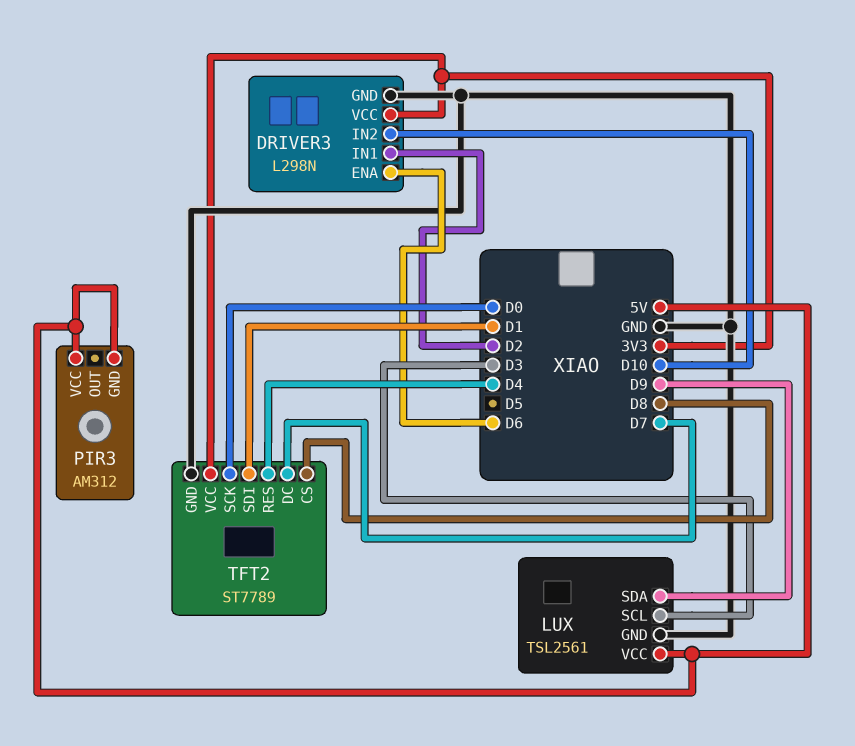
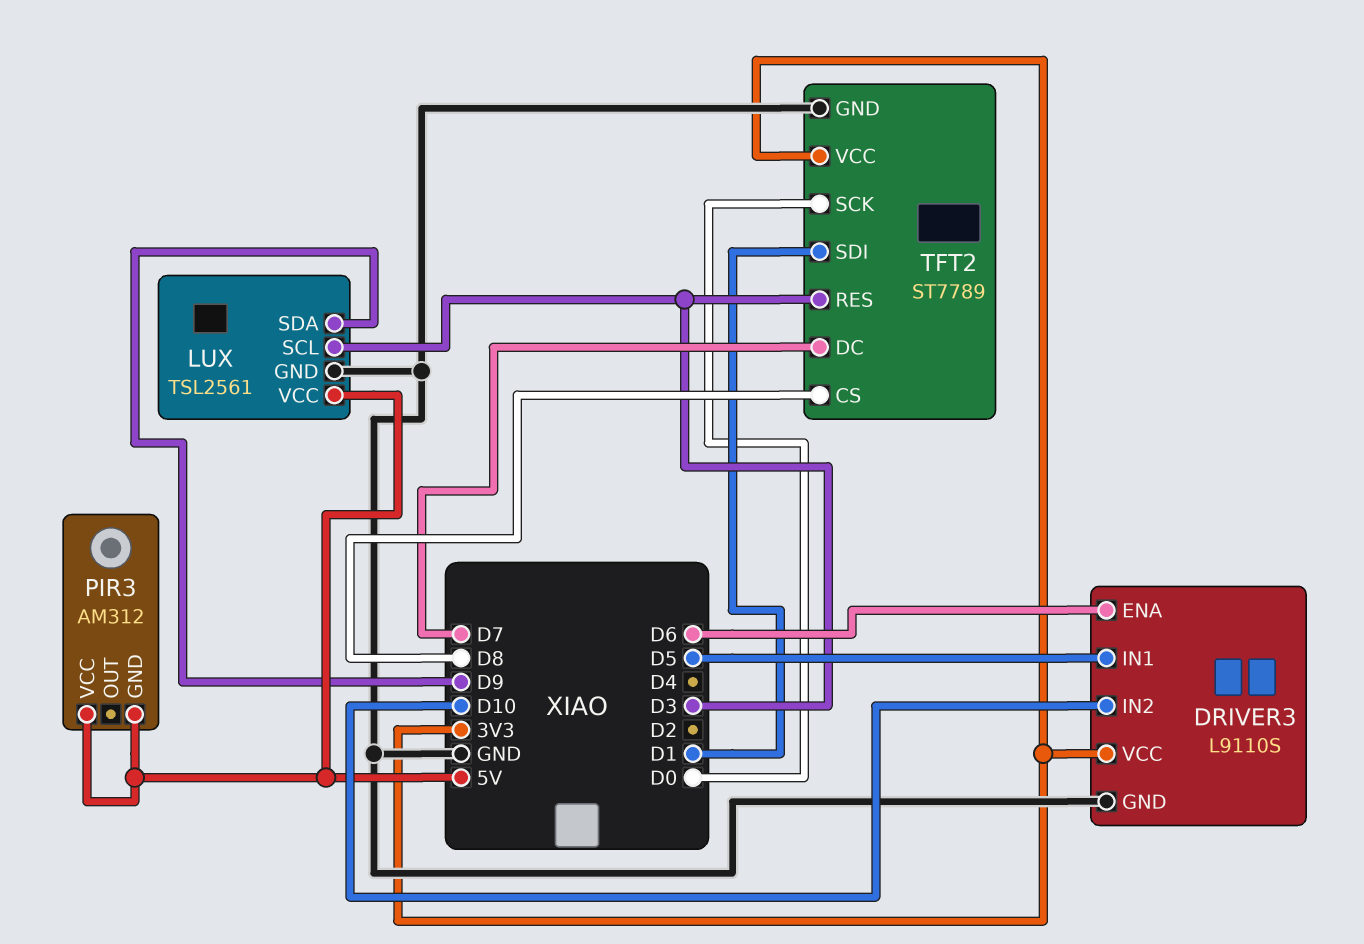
DRIVER3: L298N -> L9110S
DRIVER3 pin IN1: D2 -> D5
TFT2 pin RES: D4 -> D3

